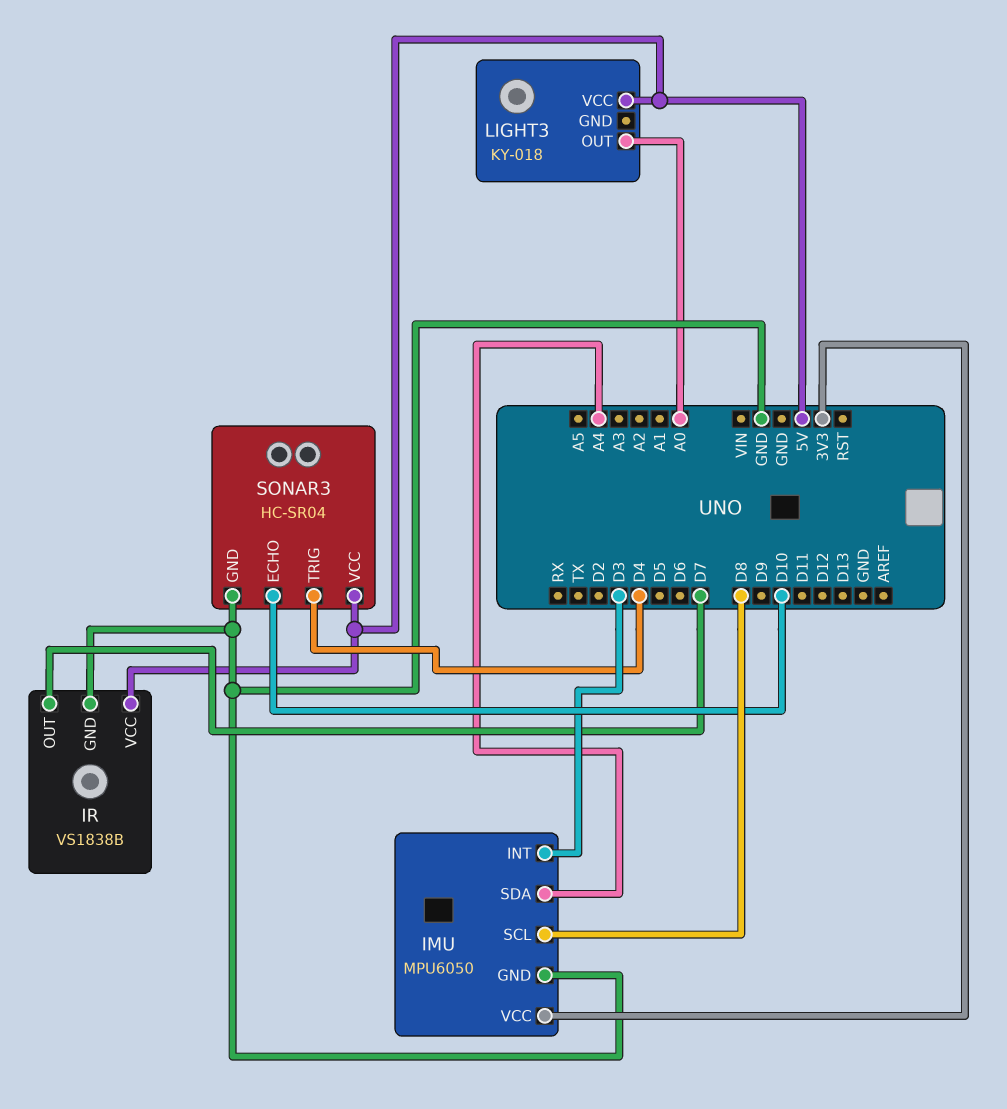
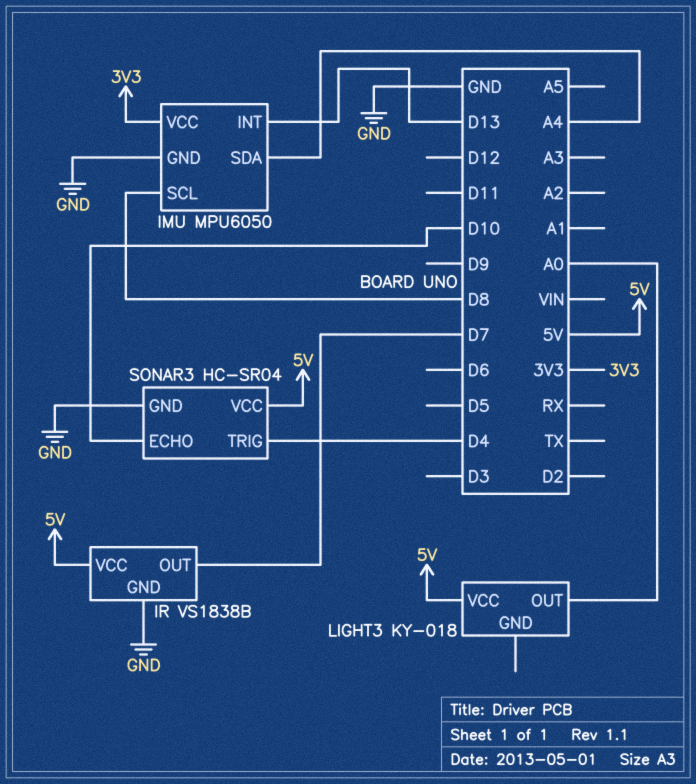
IMU pin INT: D3 -> D13

